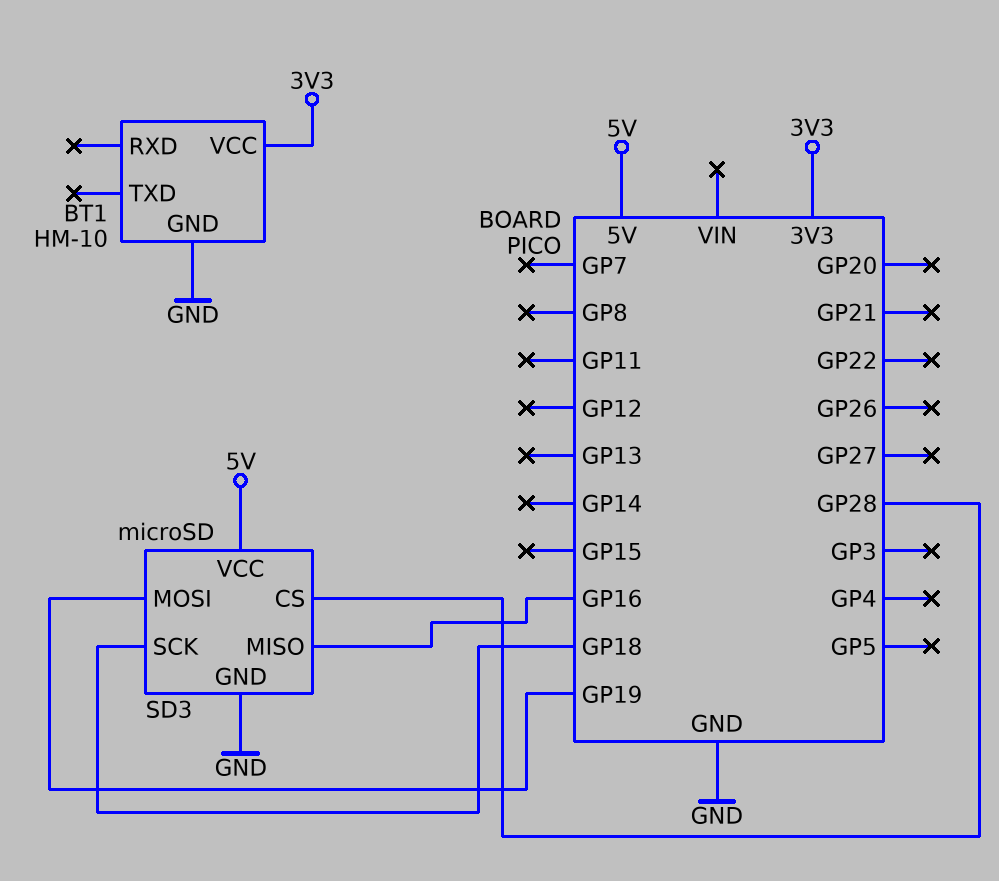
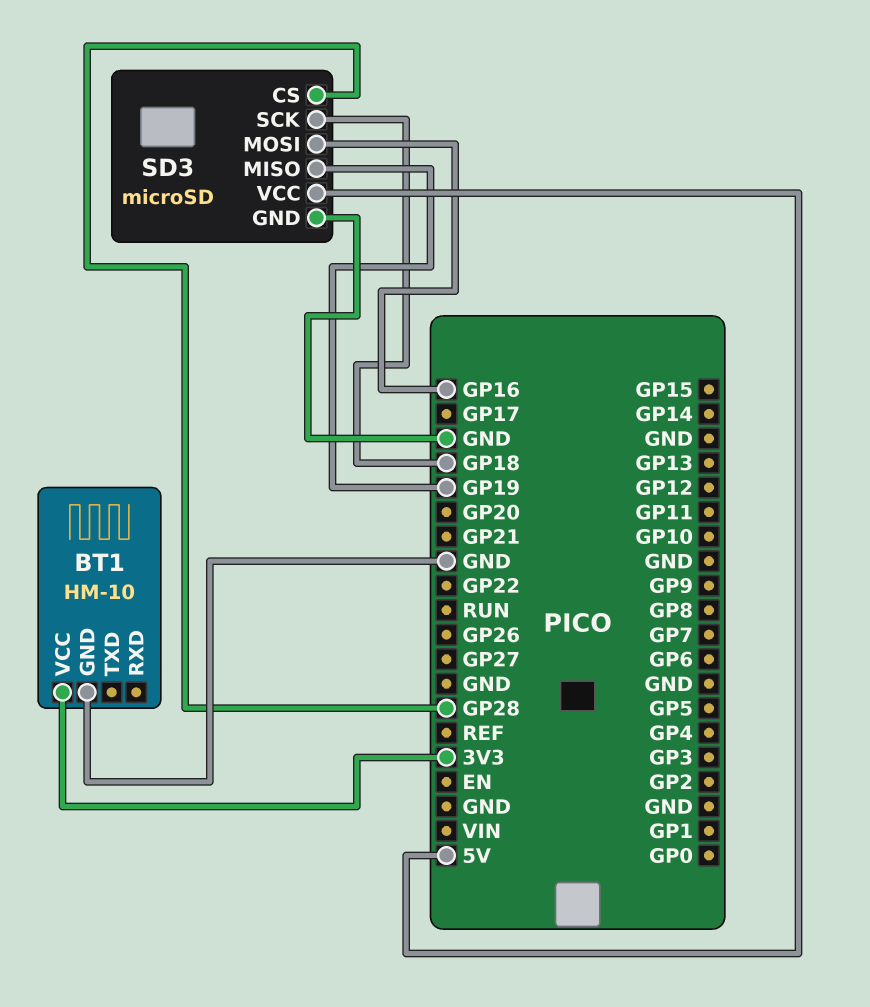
SD3 pin MISO: GP16 -> GP19
SD3 pin MOSI: GP19 -> GP16

